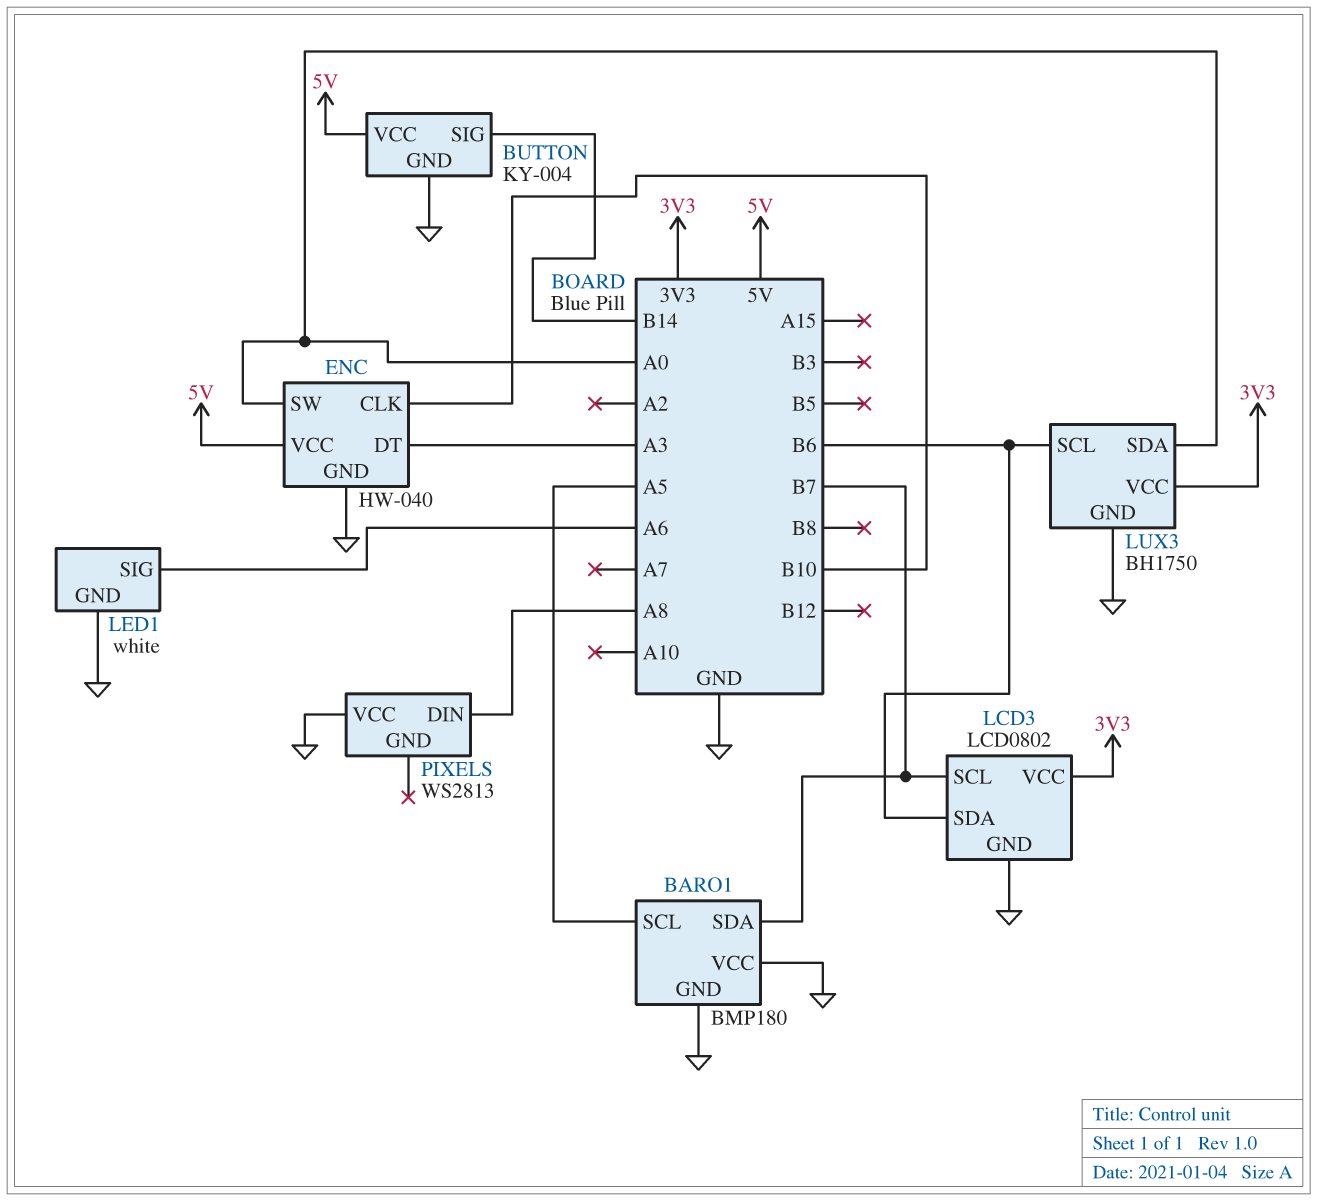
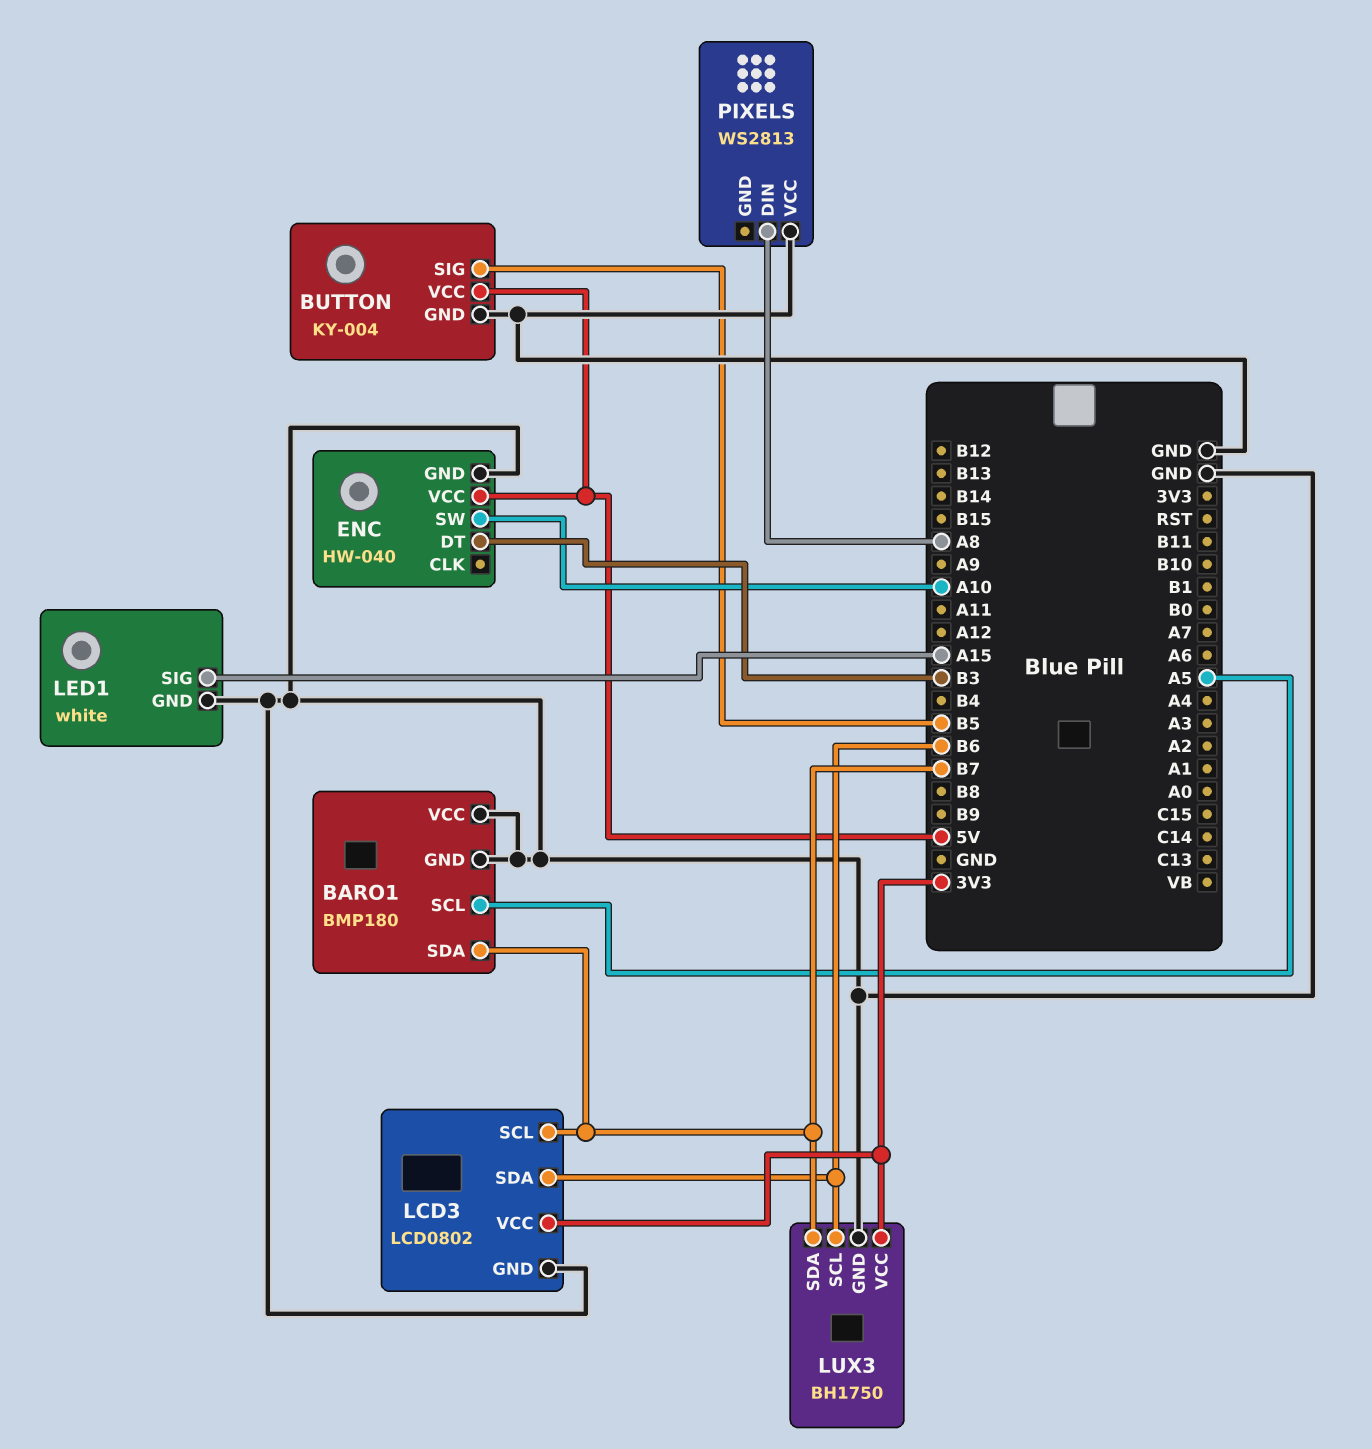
BUTTON pin SIG: B14 -> B5
ENC pin CLK: B10 -> none
ENC pin DT: A3 -> B3
ENC pin SW: A0 -> A10
LED1 pin SIG: A6 -> A15
LUX3 pin SDA: A0 -> B7

